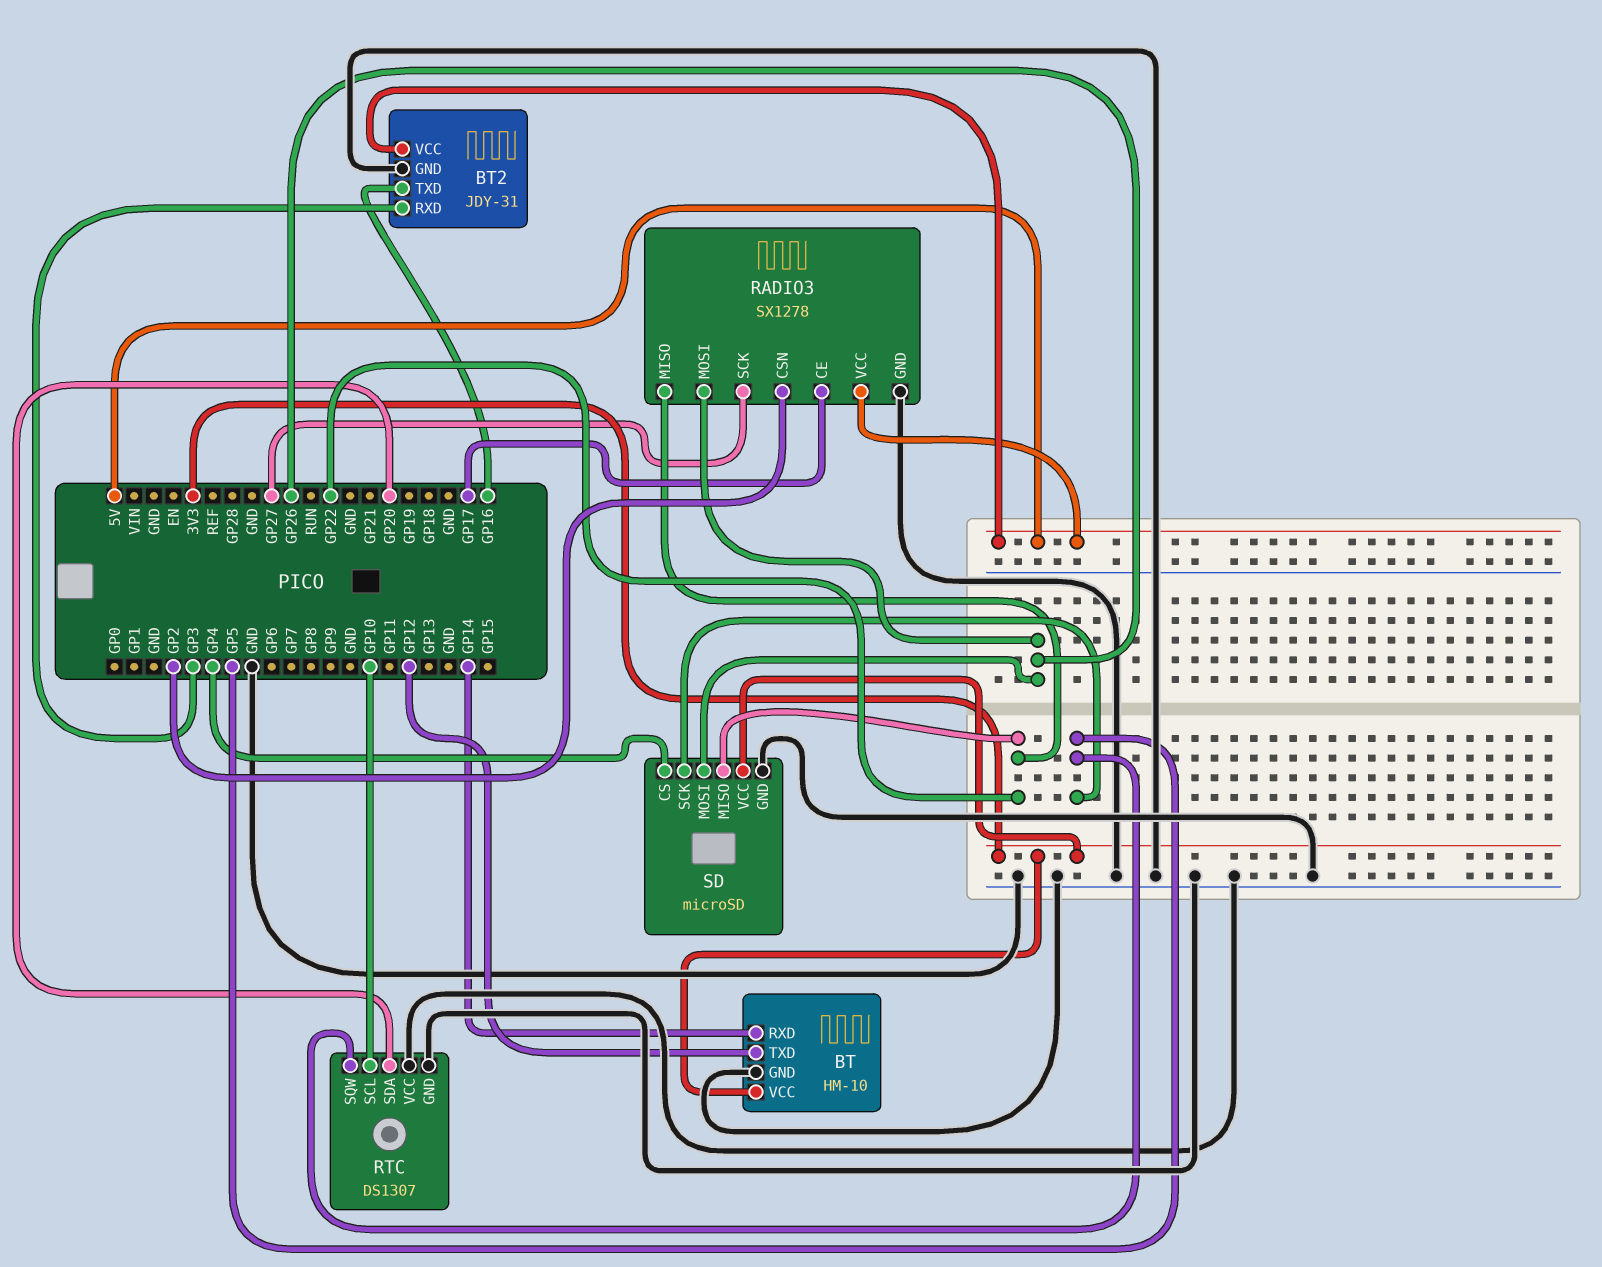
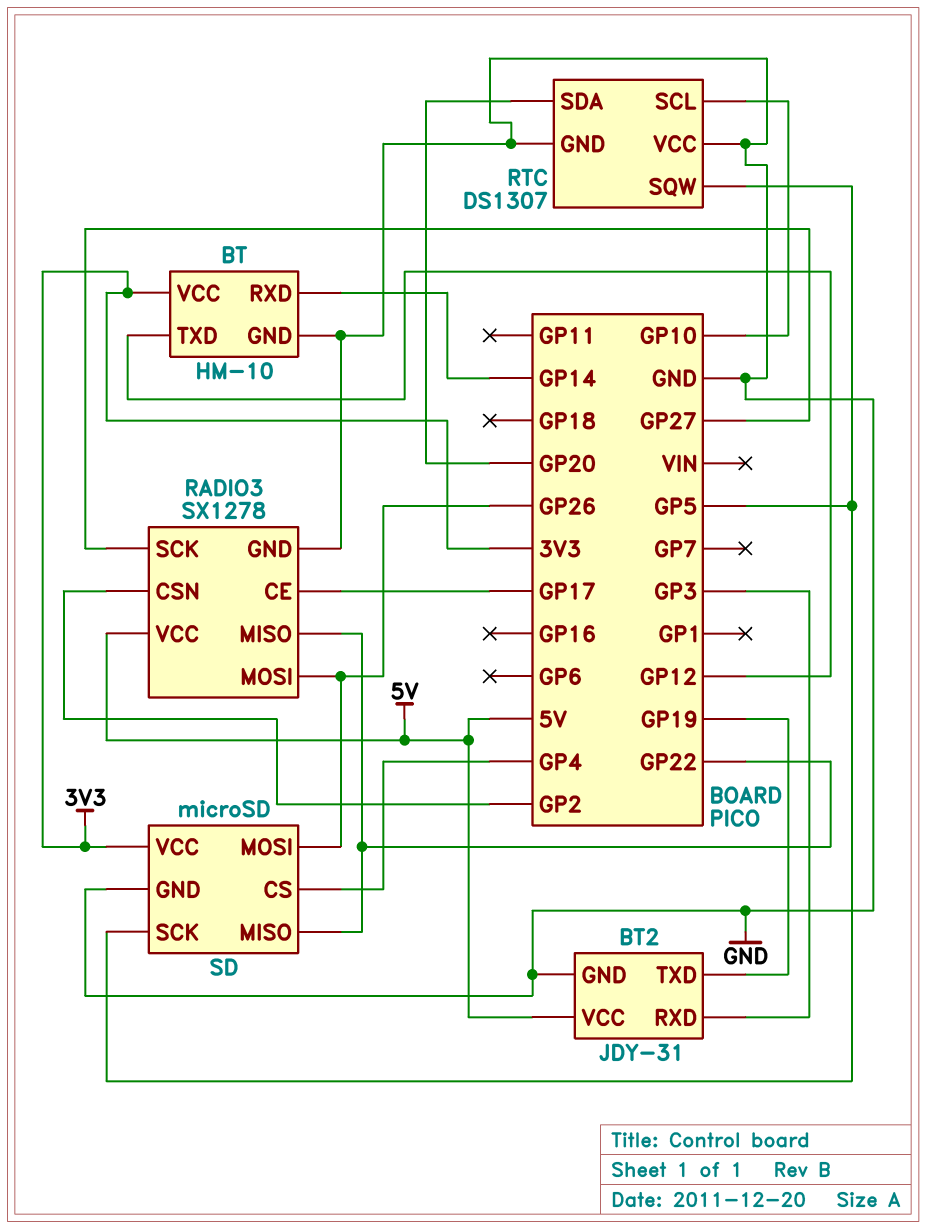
BT2 pin TXD: GP16 -> GP19

